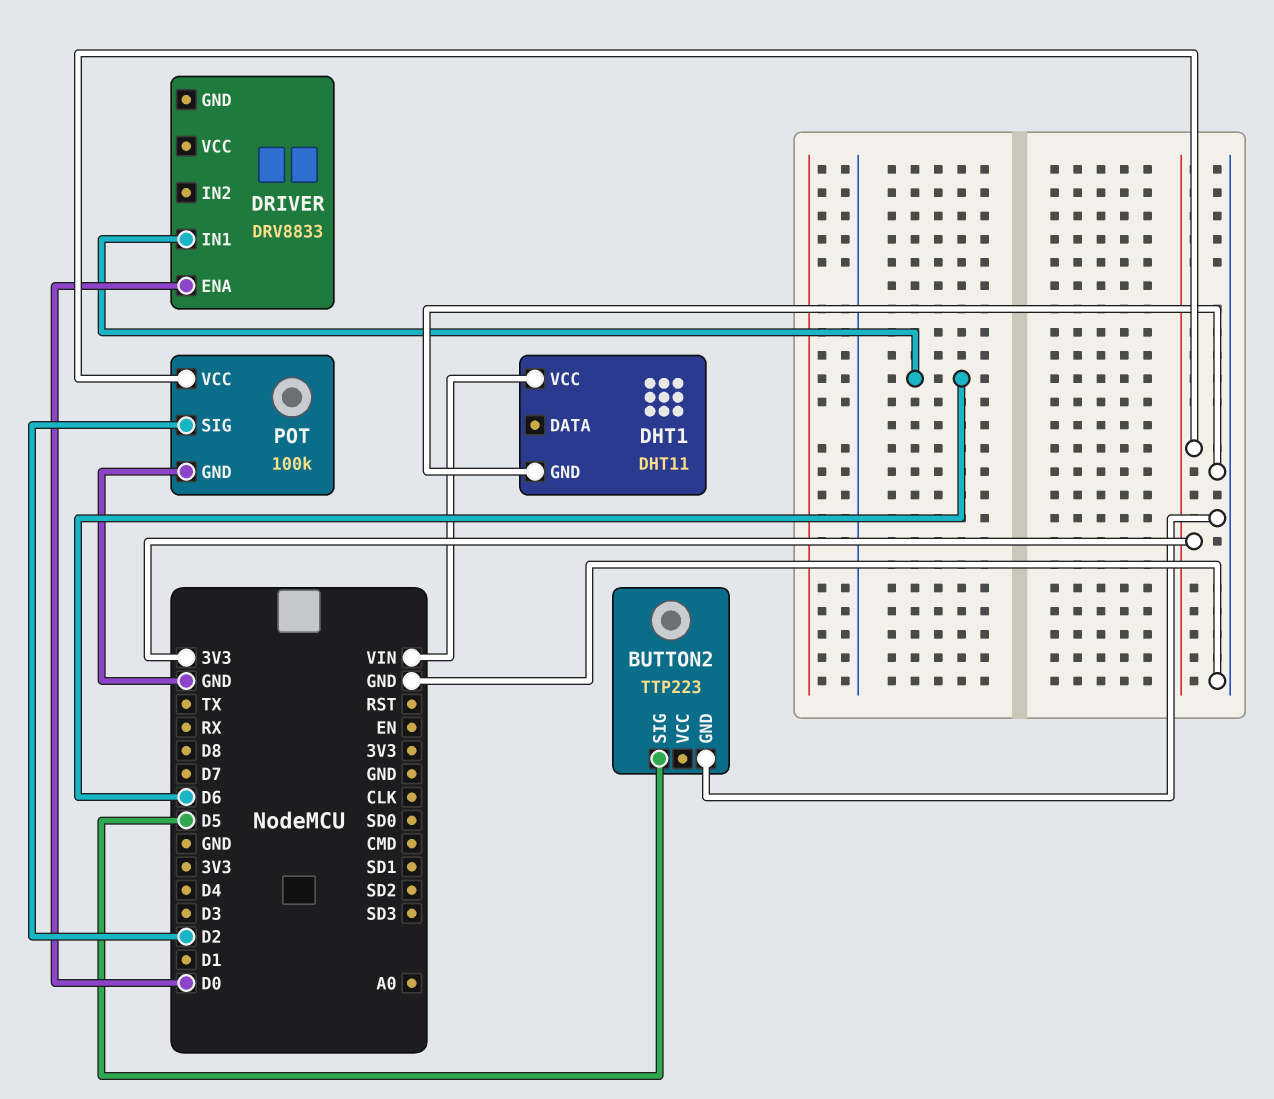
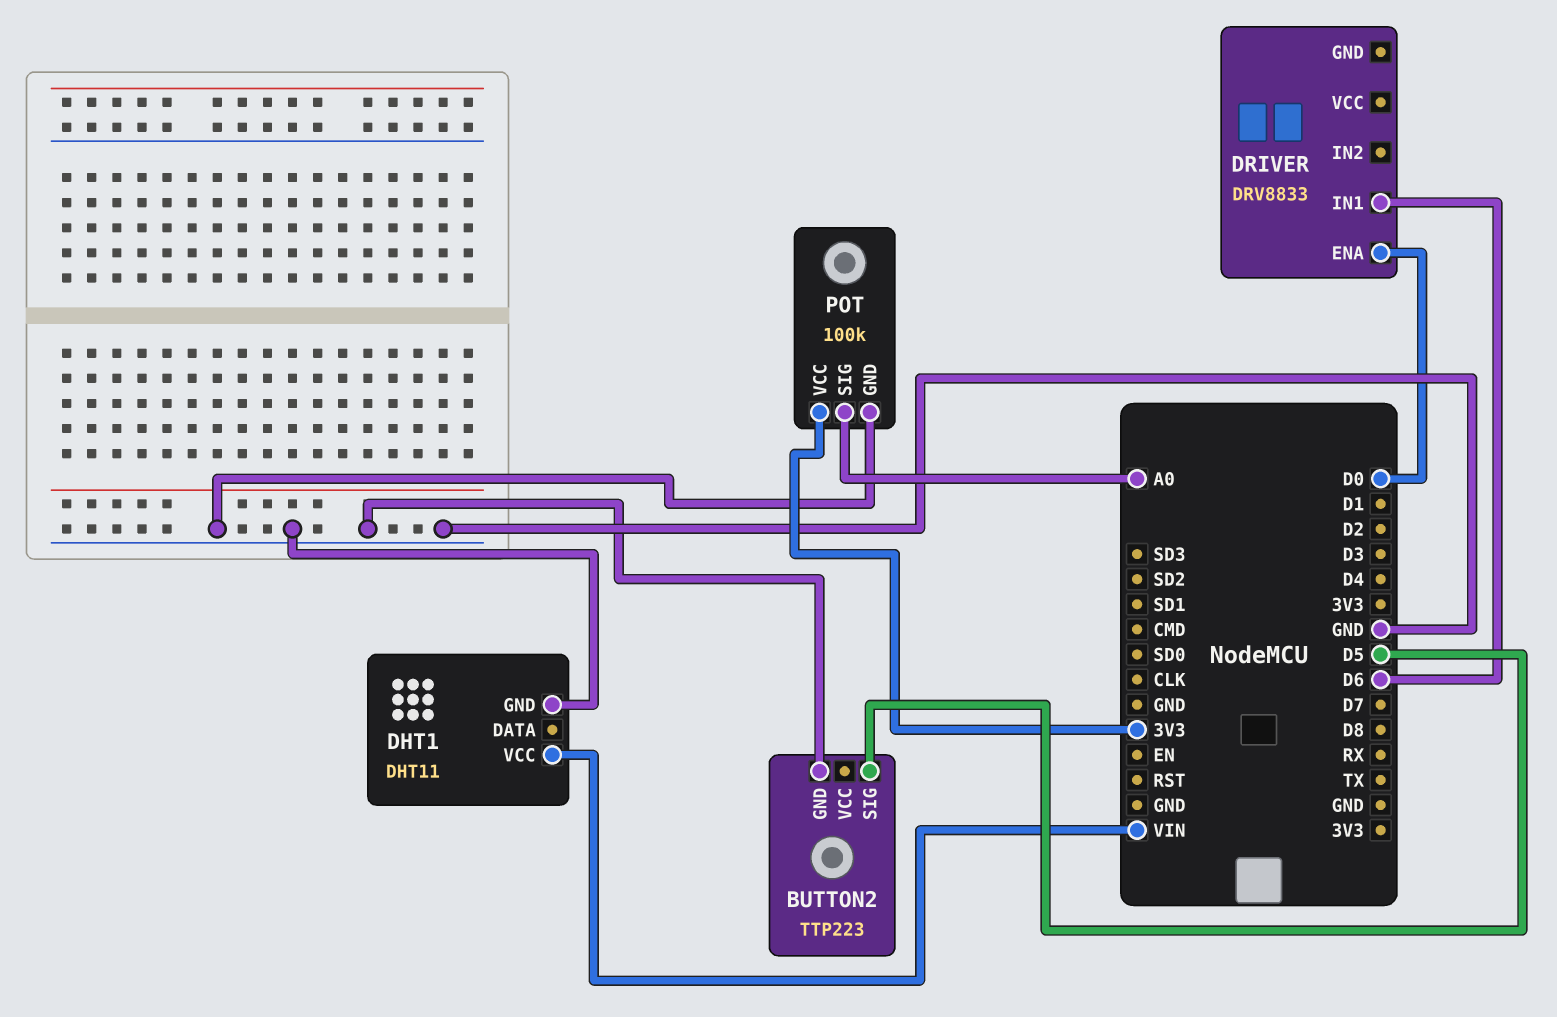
POT pin SIG: D2 -> A0

